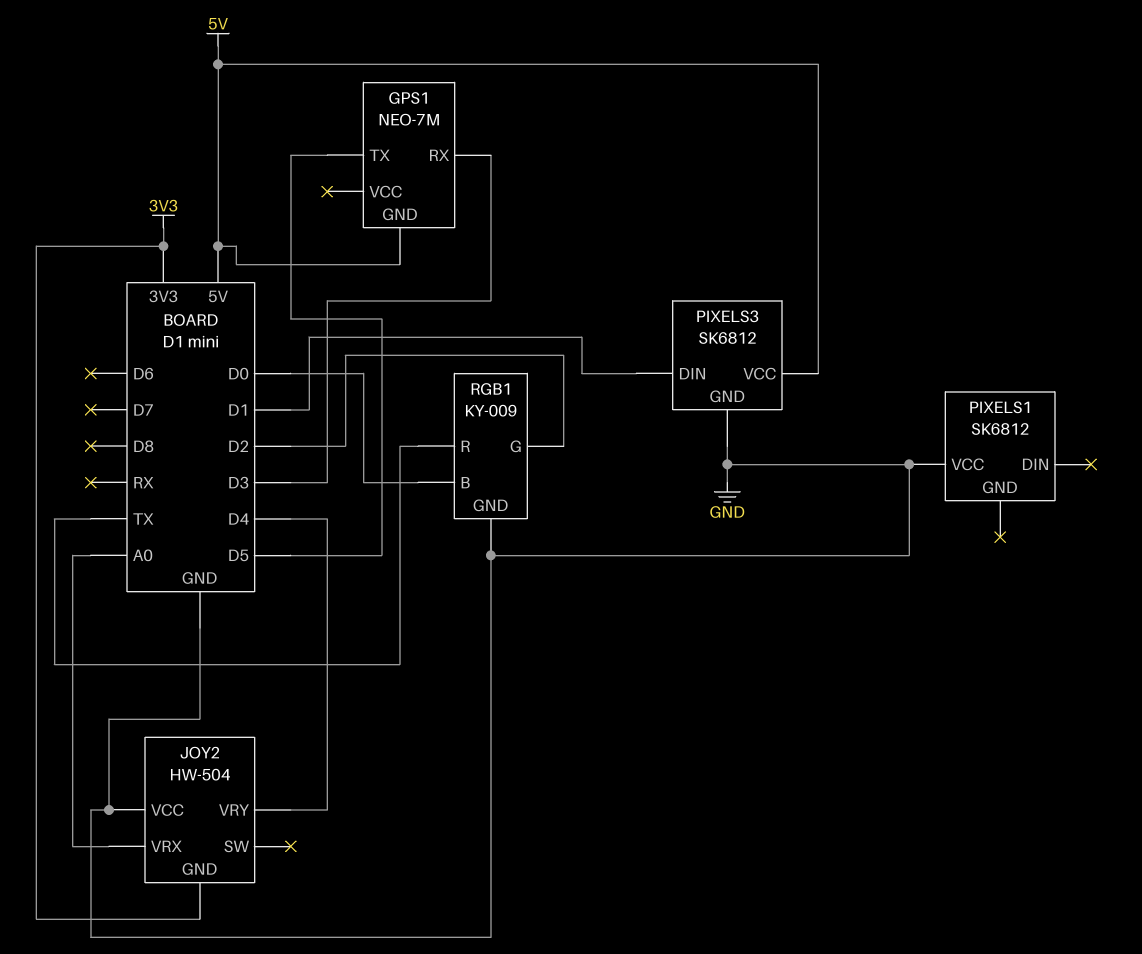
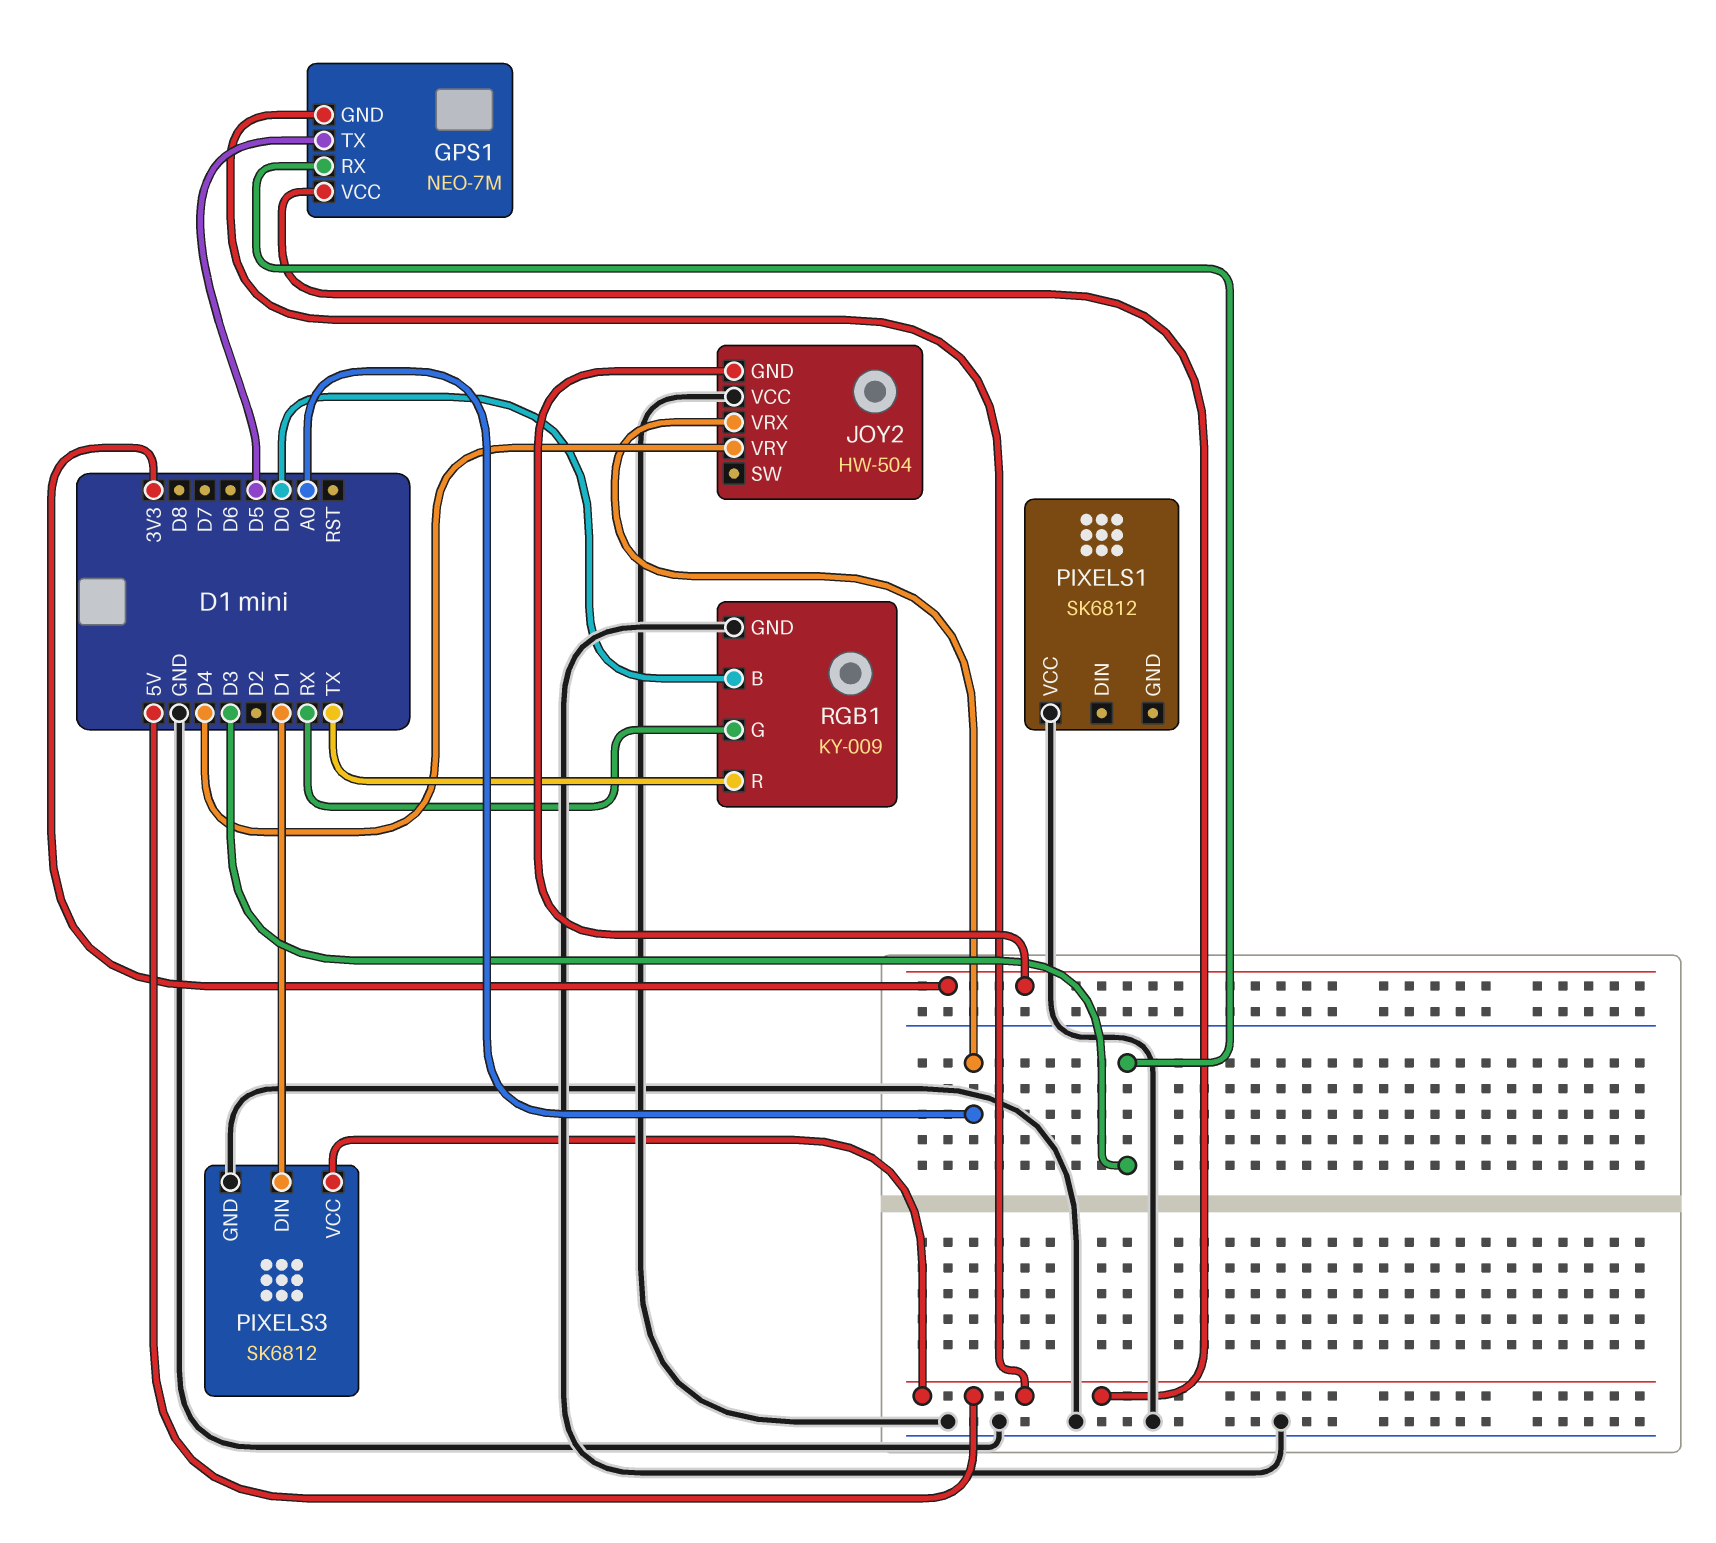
GPS1 pin VCC: none -> 5V
RGB1 pin G: D2 -> RX

